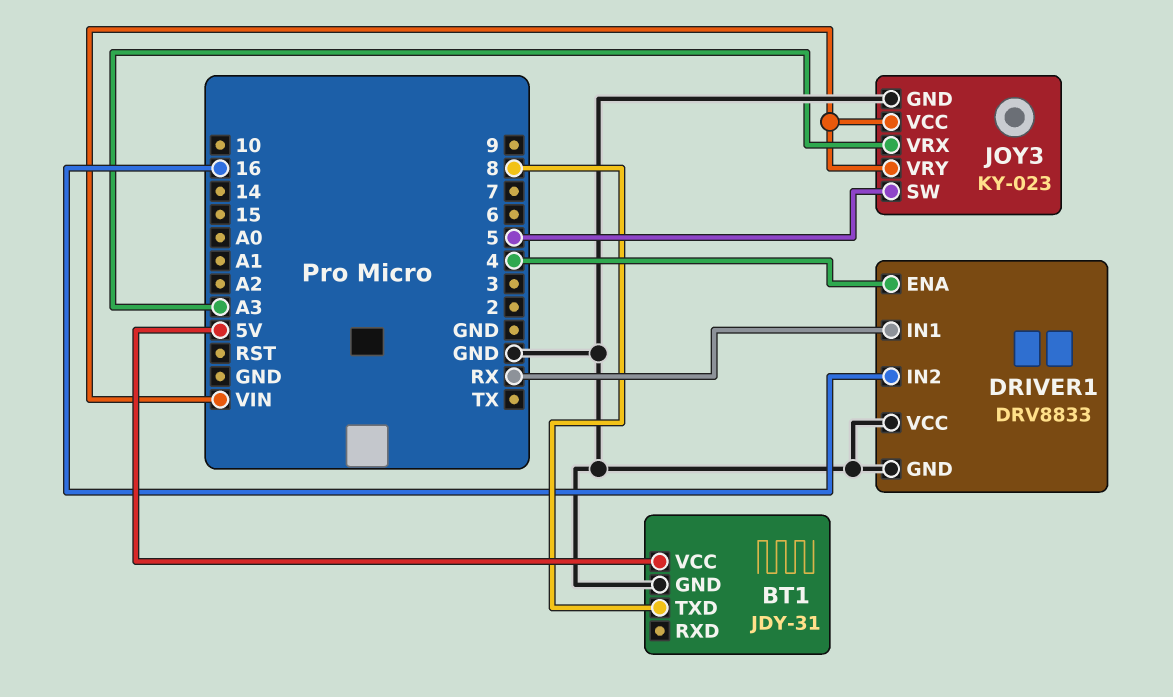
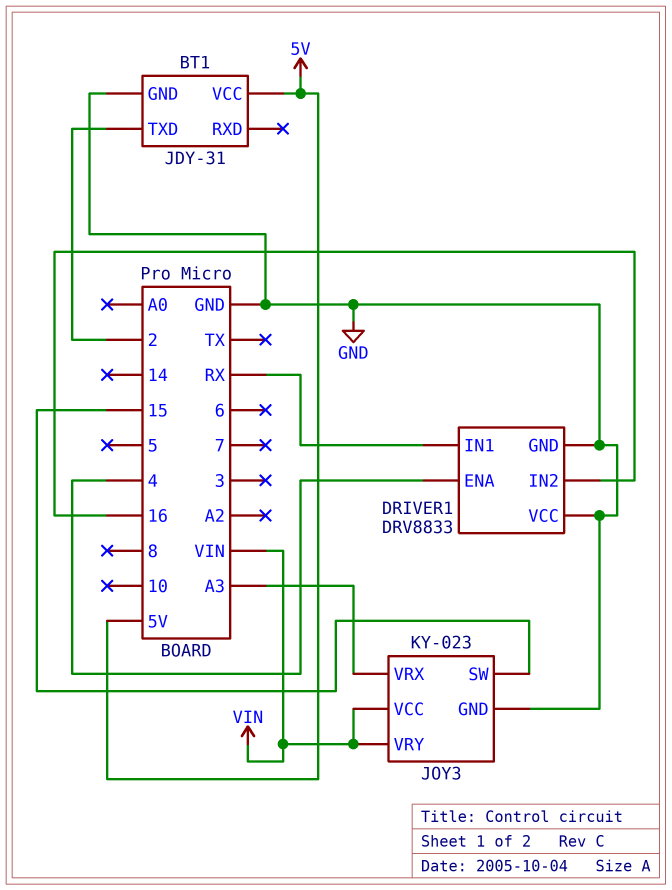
BT1 pin TXD: 8 -> 2
JOY3 pin SW: 5 -> 15

